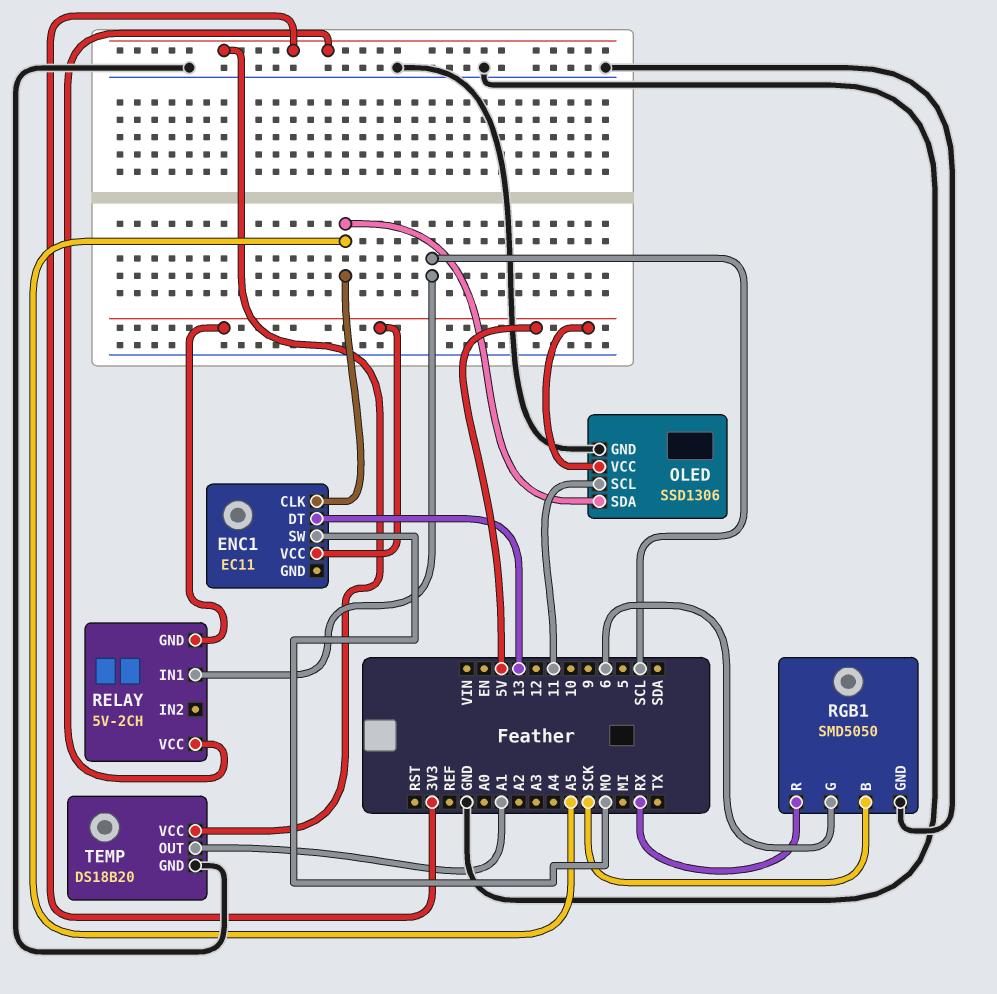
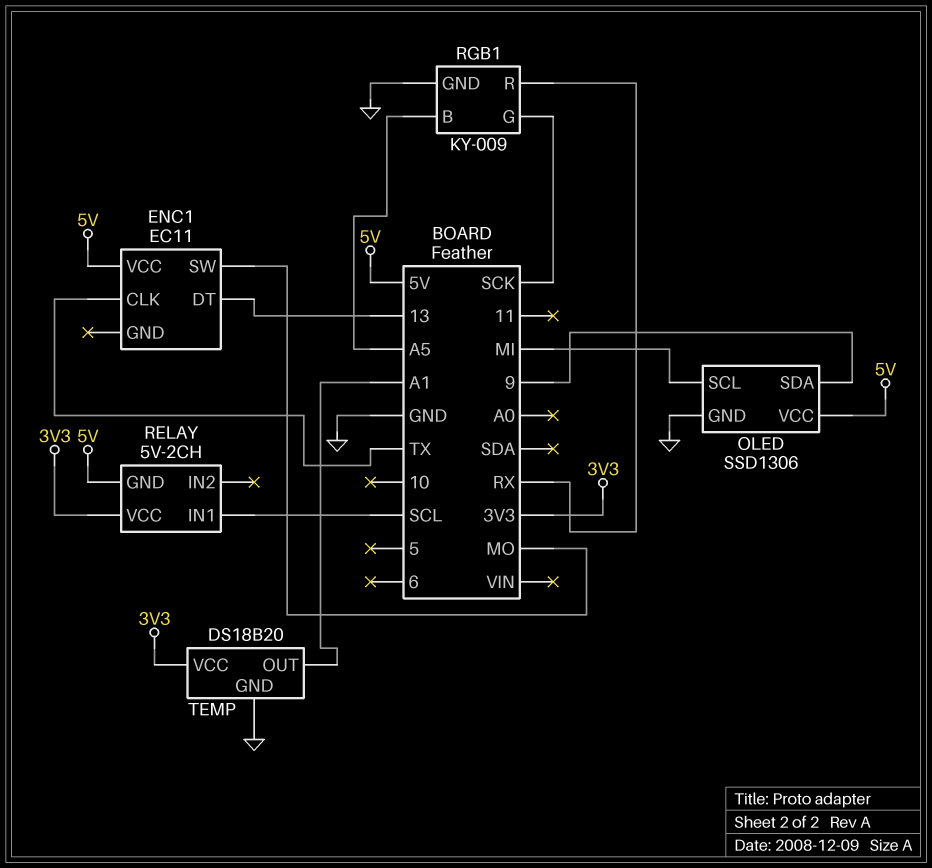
ENC1 pin CLK: A5 -> TX
OLED pin SCL: 11 -> MI
OLED pin SDA: A5 -> 9
RGB1: SMD5050 -> KY-009
RGB1 pin B: SCK -> A5
RGB1 pin G: 6 -> SCK

